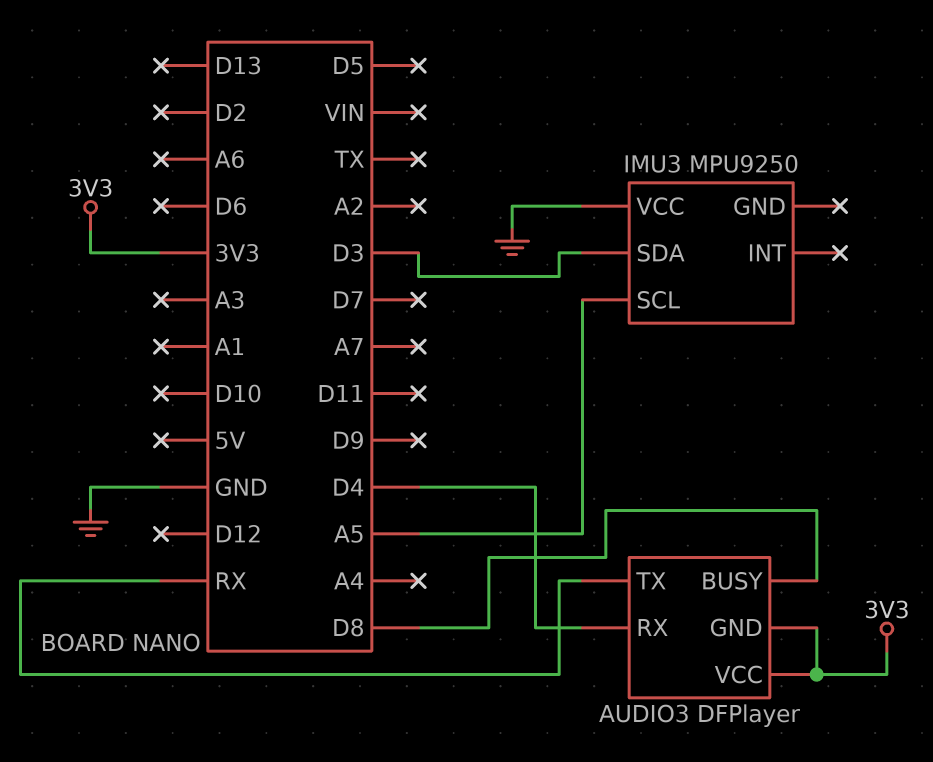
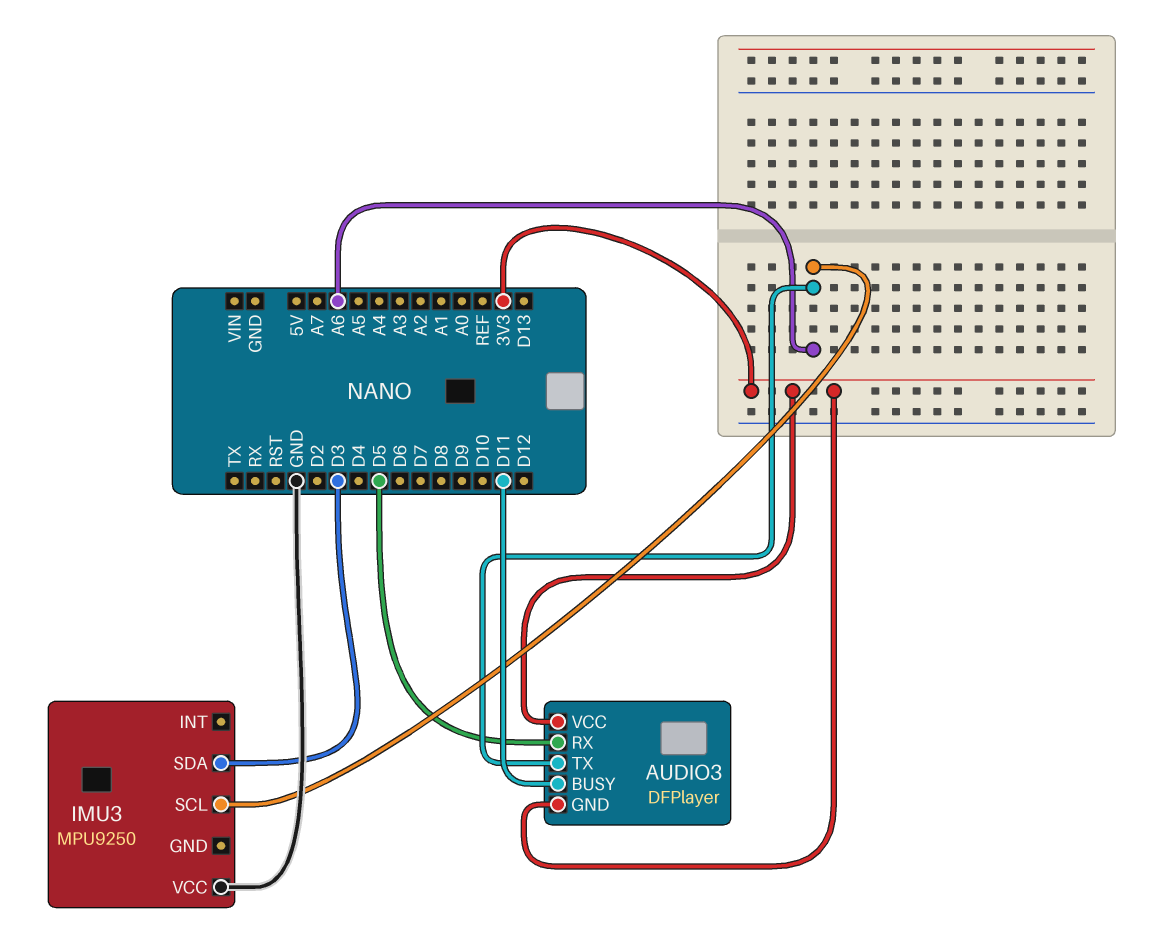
AUDIO3 pin BUSY: D8 -> D11
AUDIO3 pin RX: D4 -> D5
AUDIO3 pin TX: RX -> A6
IMU3 pin SCL: A5 -> A6

